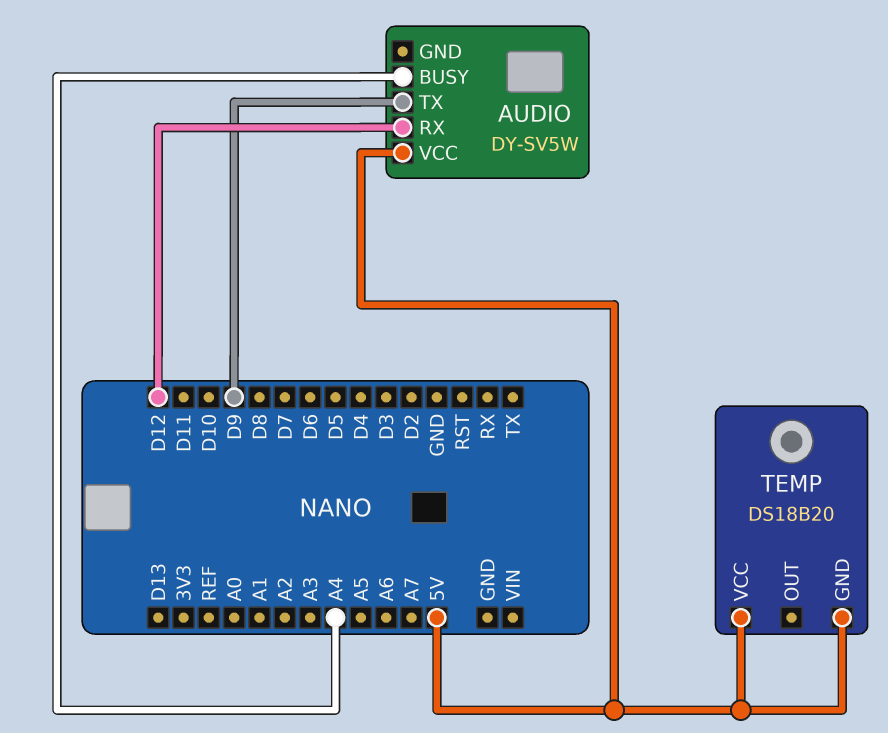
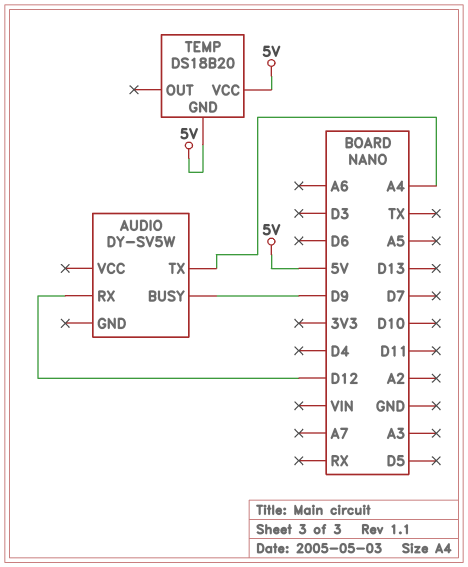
AUDIO pin BUSY: A4 -> D9
AUDIO pin TX: D9 -> A4
AUDIO pin VCC: 5V -> none

